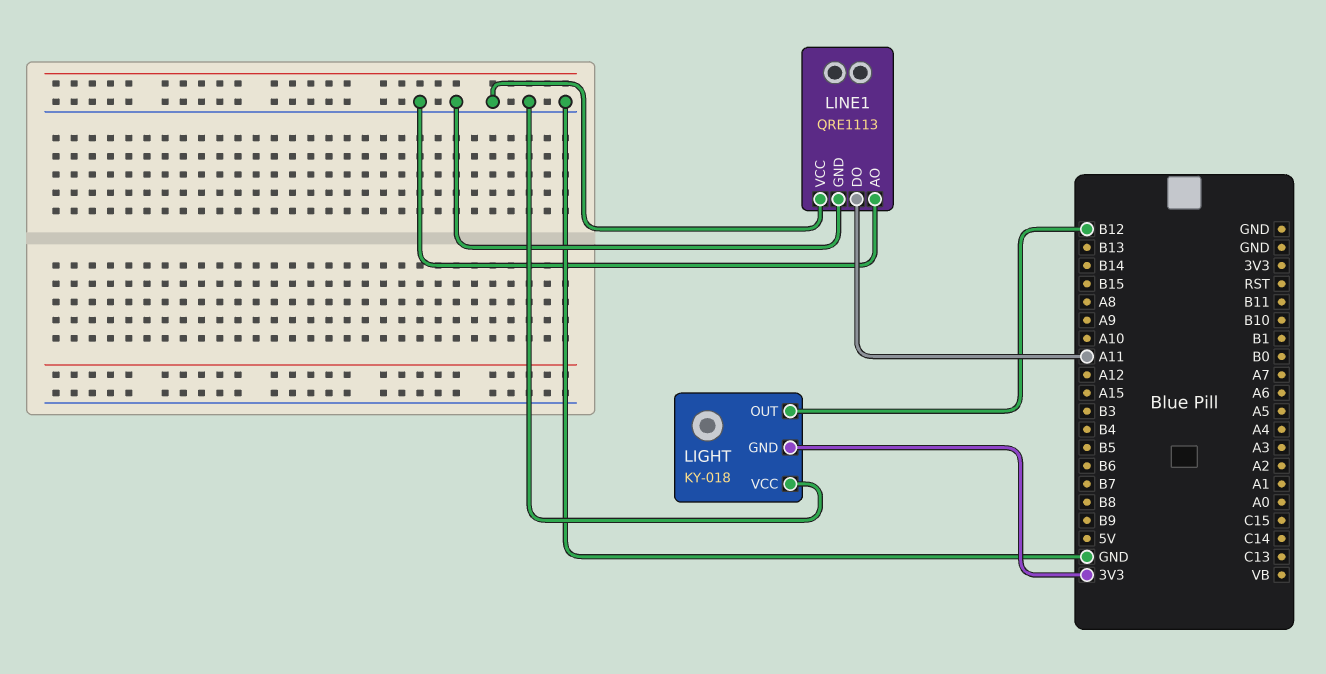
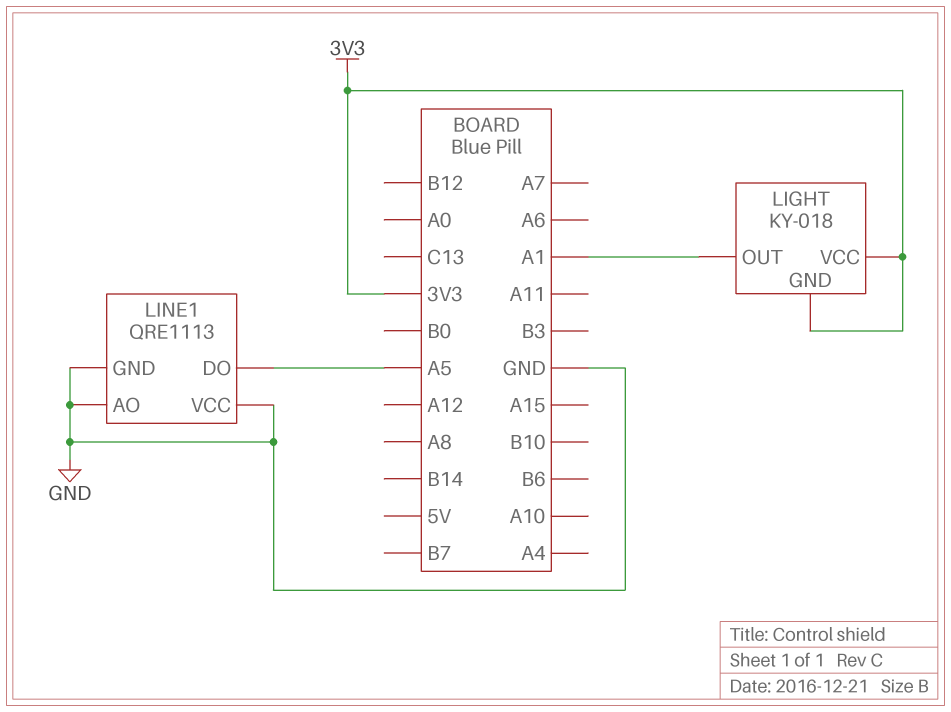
LIGHT pin OUT: B12 -> A1
LIGHT pin VCC: GND -> 3V3
LINE1 pin DO: A11 -> A5

